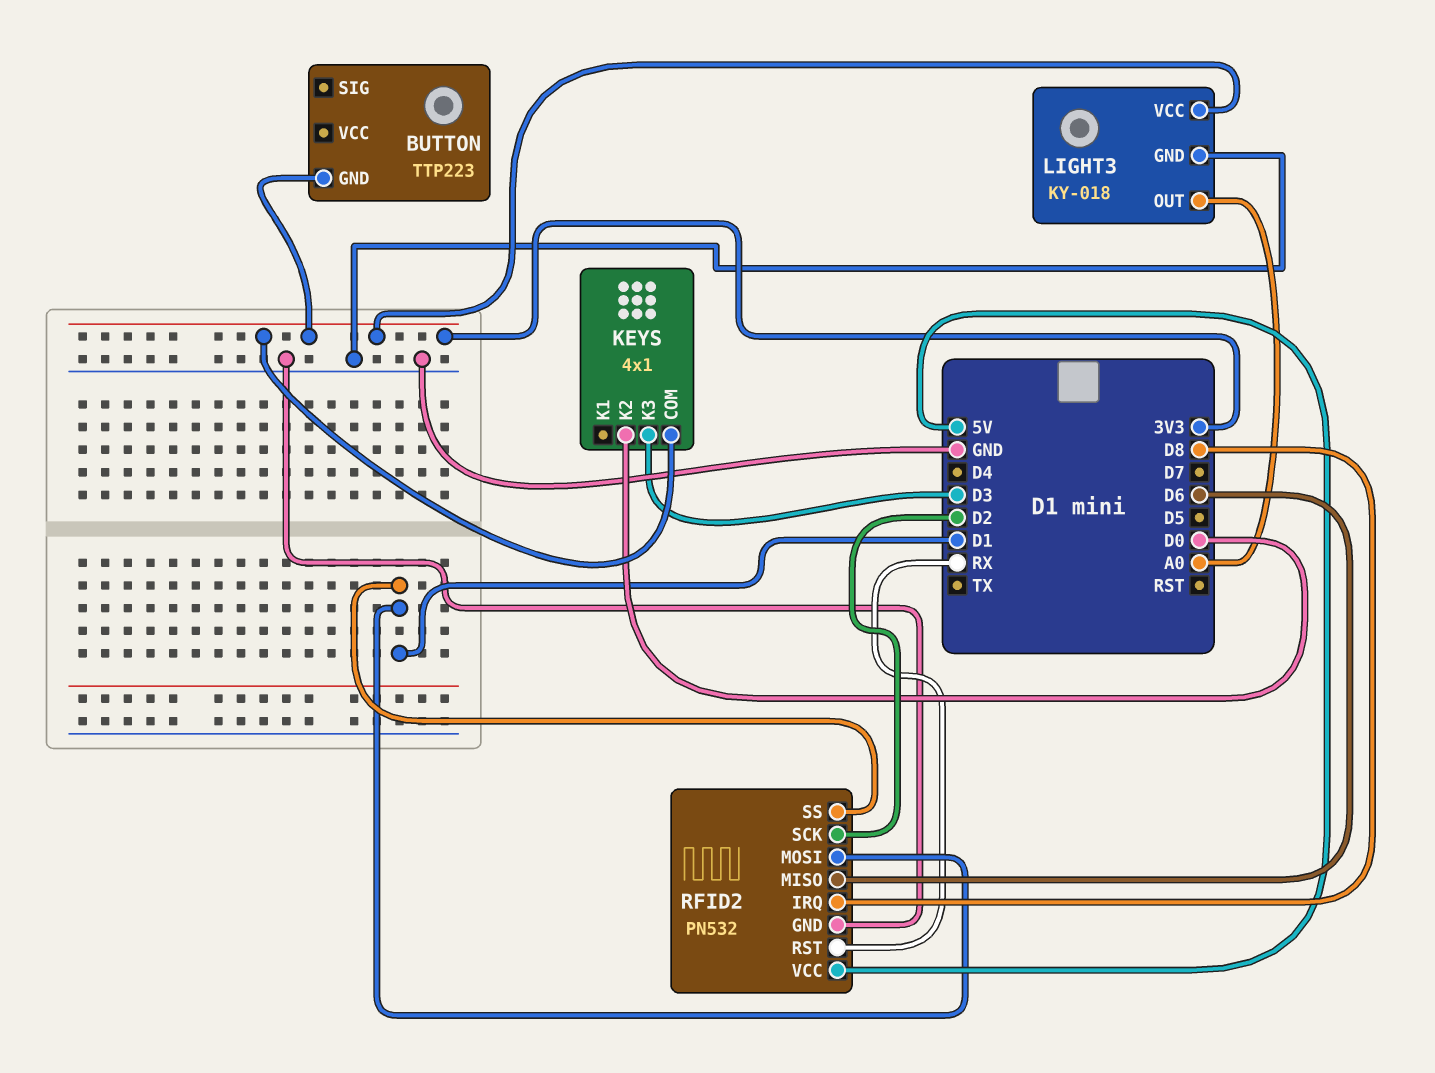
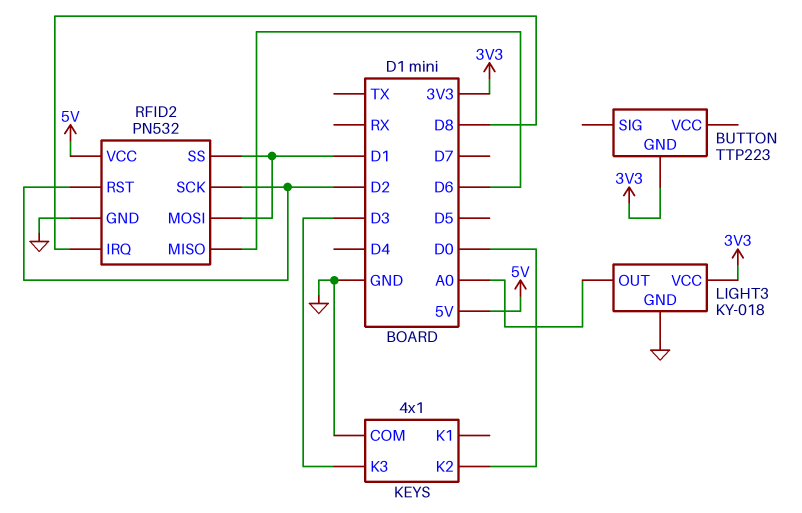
KEYS pin COM: 3V3 -> GND
RFID2 pin RST: RX -> D2

